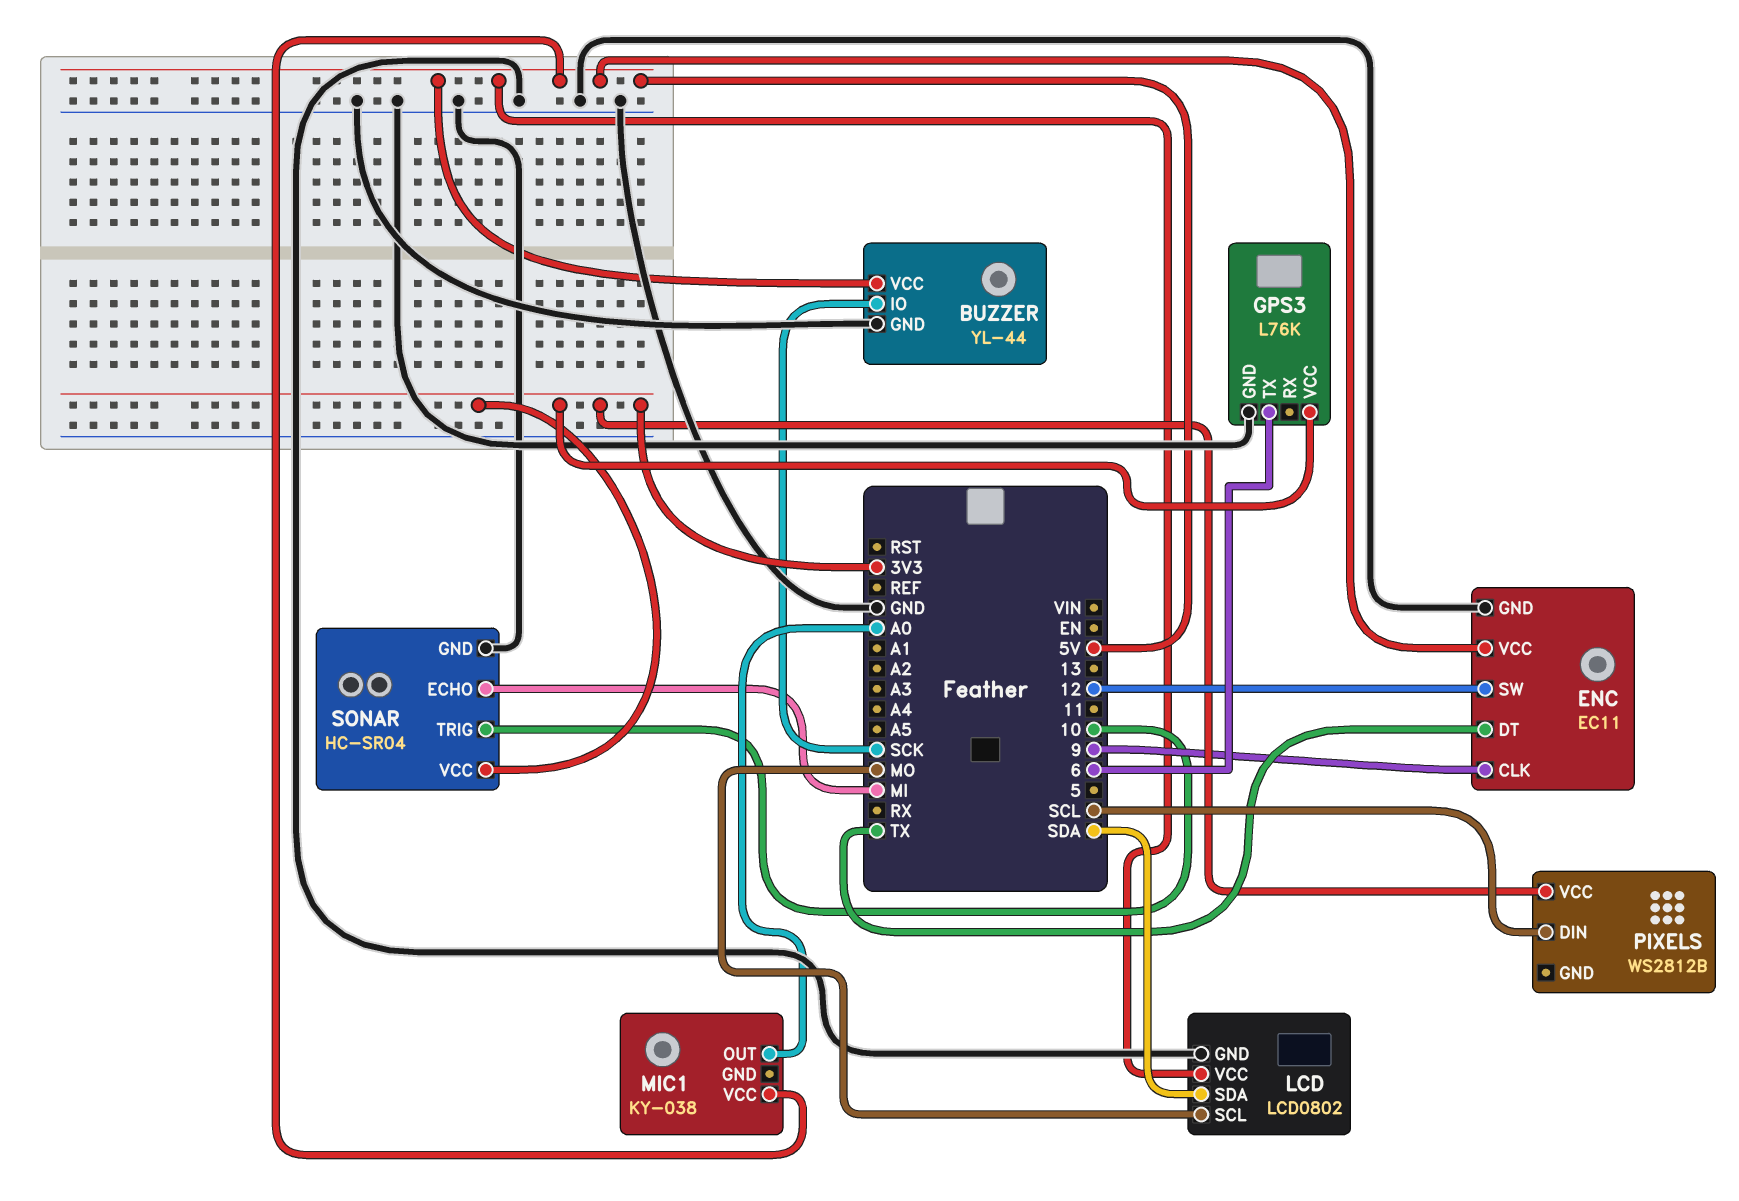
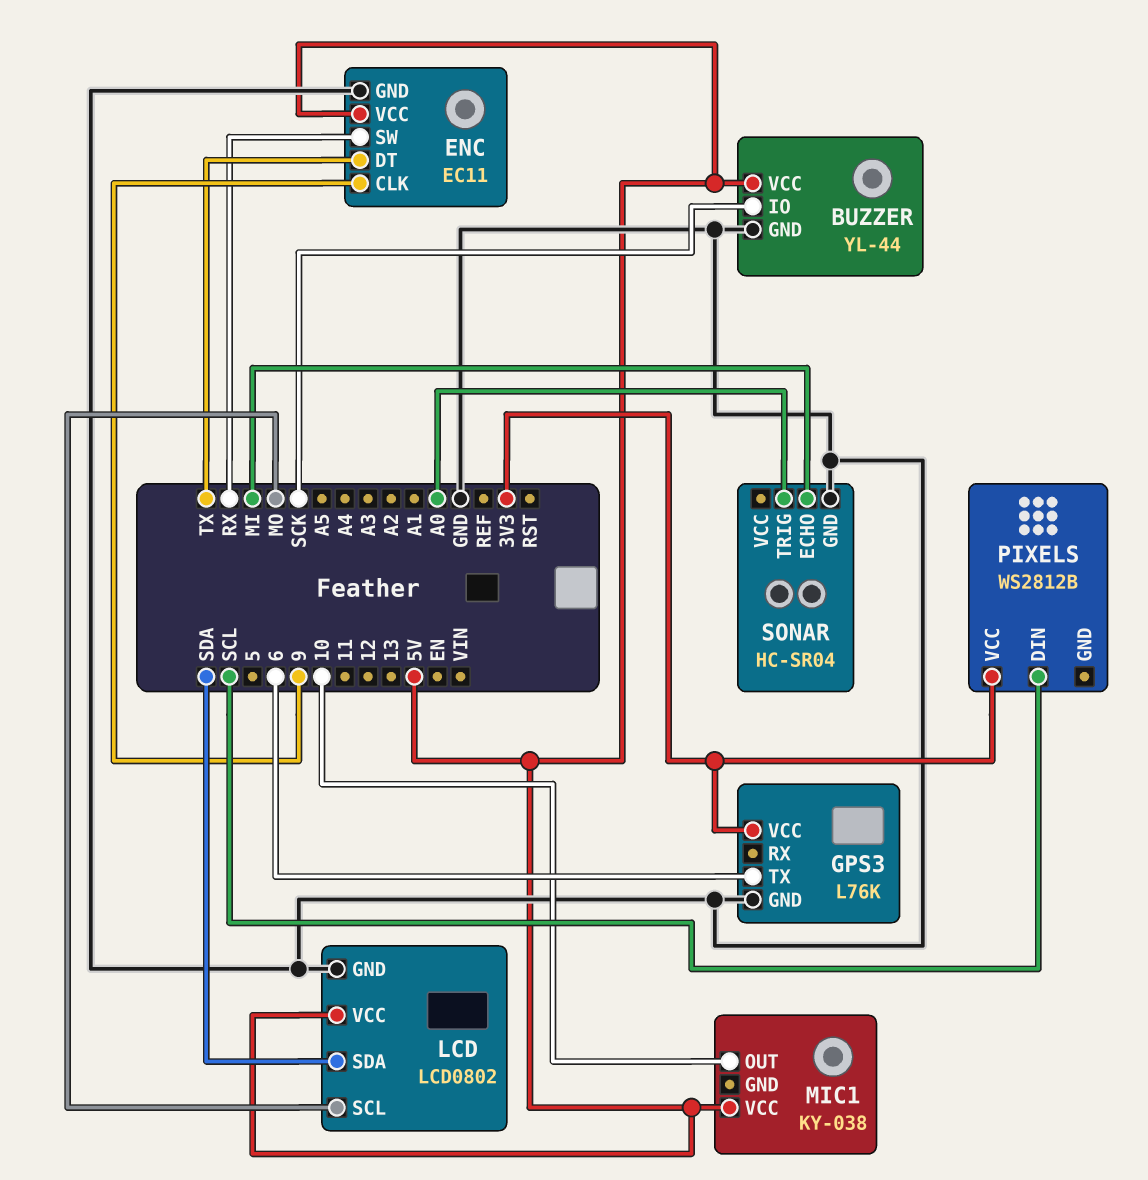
ENC pin SW: 12 -> RX
MIC1 pin OUT: A0 -> 10
SONAR pin TRIG: 10 -> A0
SONAR pin VCC: 3V3 -> none

